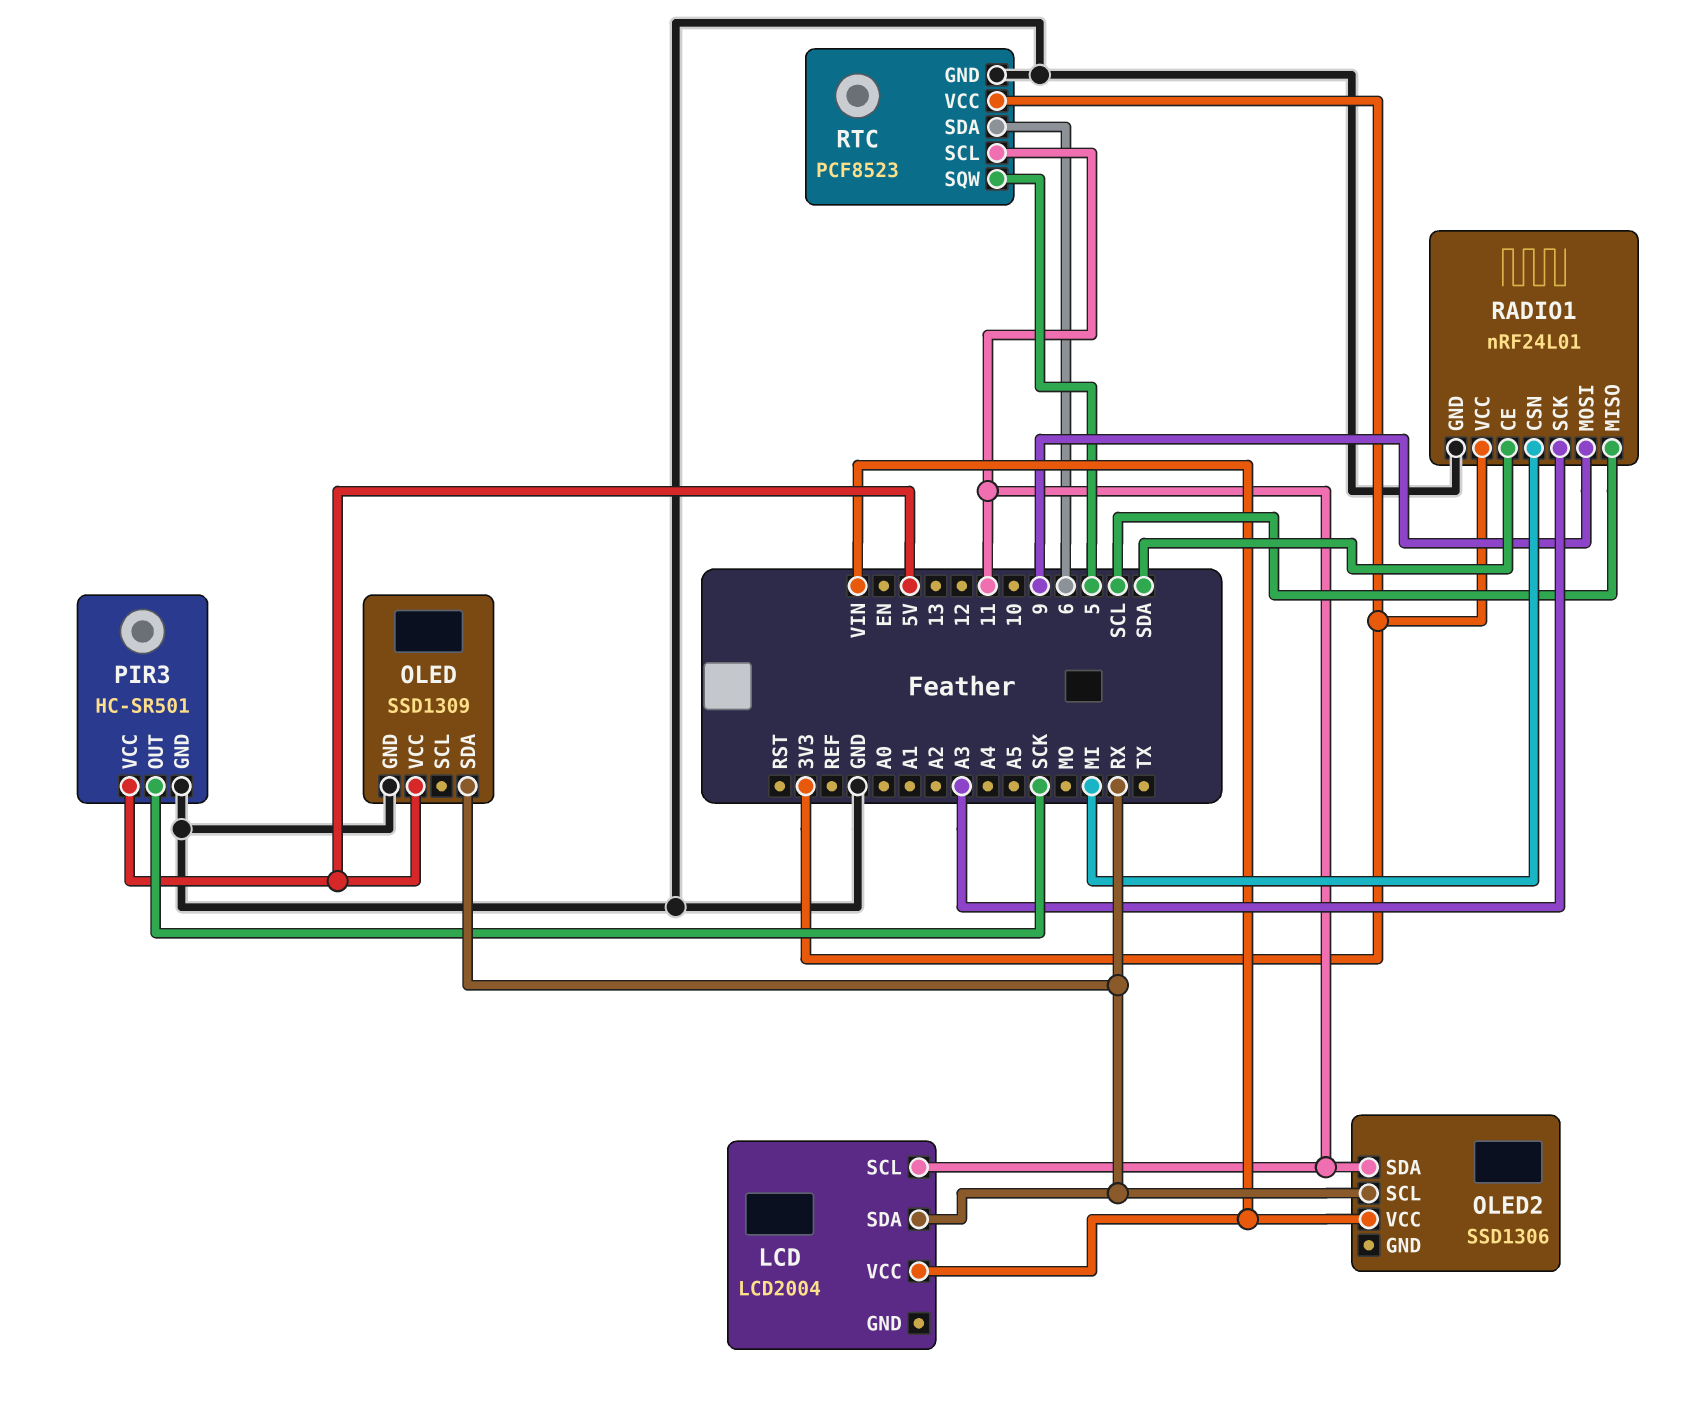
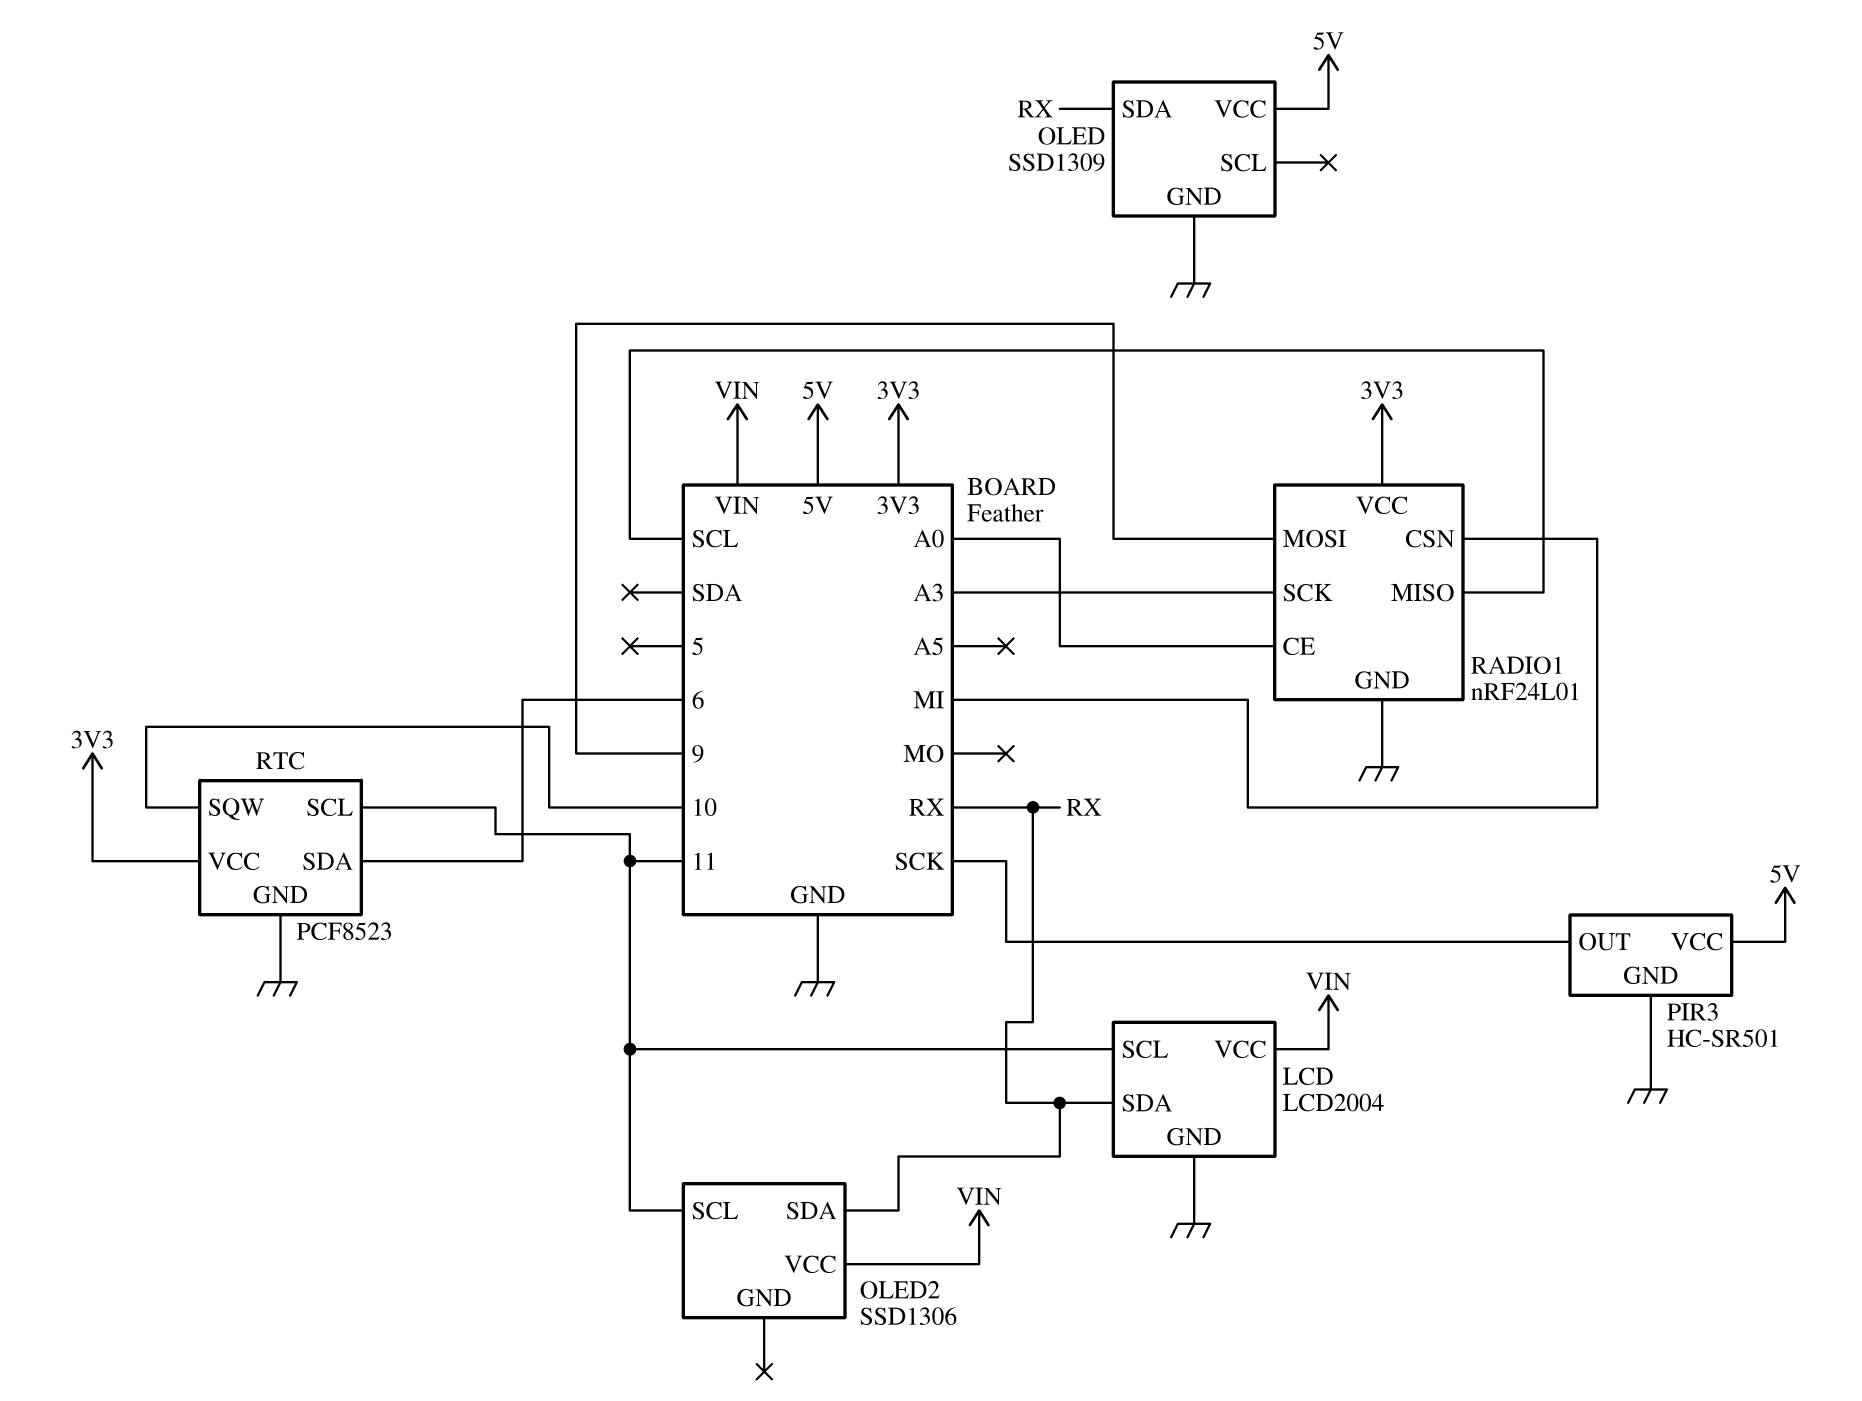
LCD pin GND: none -> GND
OLED2 pin SCL: RX -> 11
OLED2 pin SDA: 11 -> RX
RADIO1 pin CE: SDA -> A0
RTC pin SQW: 5 -> 10

